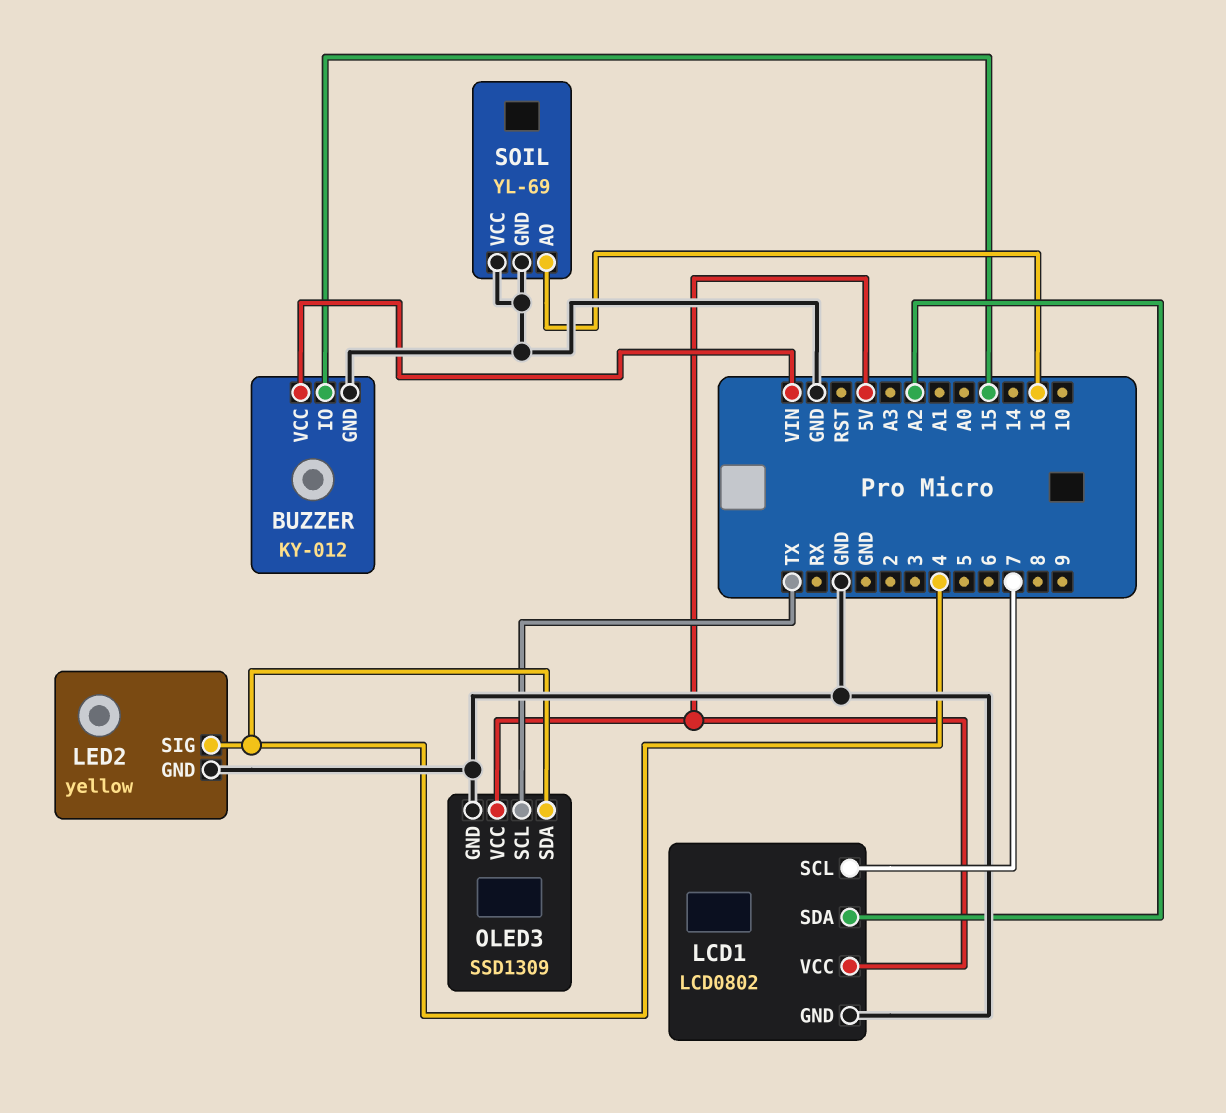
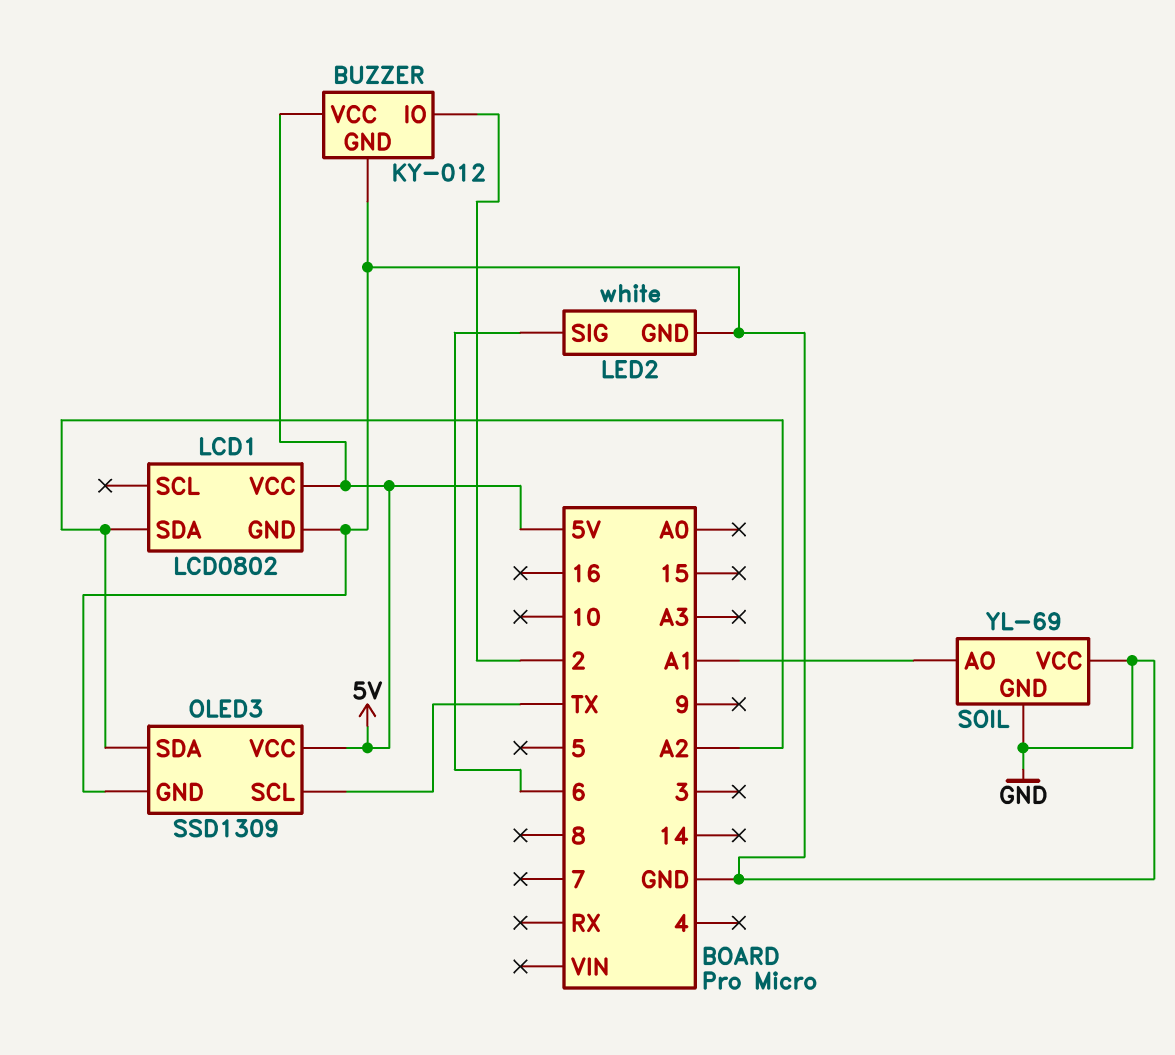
BUZZER pin IO: 15 -> 2
BUZZER pin VCC: VIN -> 5V
LCD1 pin SCL: 7 -> none
LED2: yellow -> white
LED2 pin SIG: 4 -> 6
OLED3 pin SDA: 4 -> A2
SOIL pin AO: 16 -> A1

